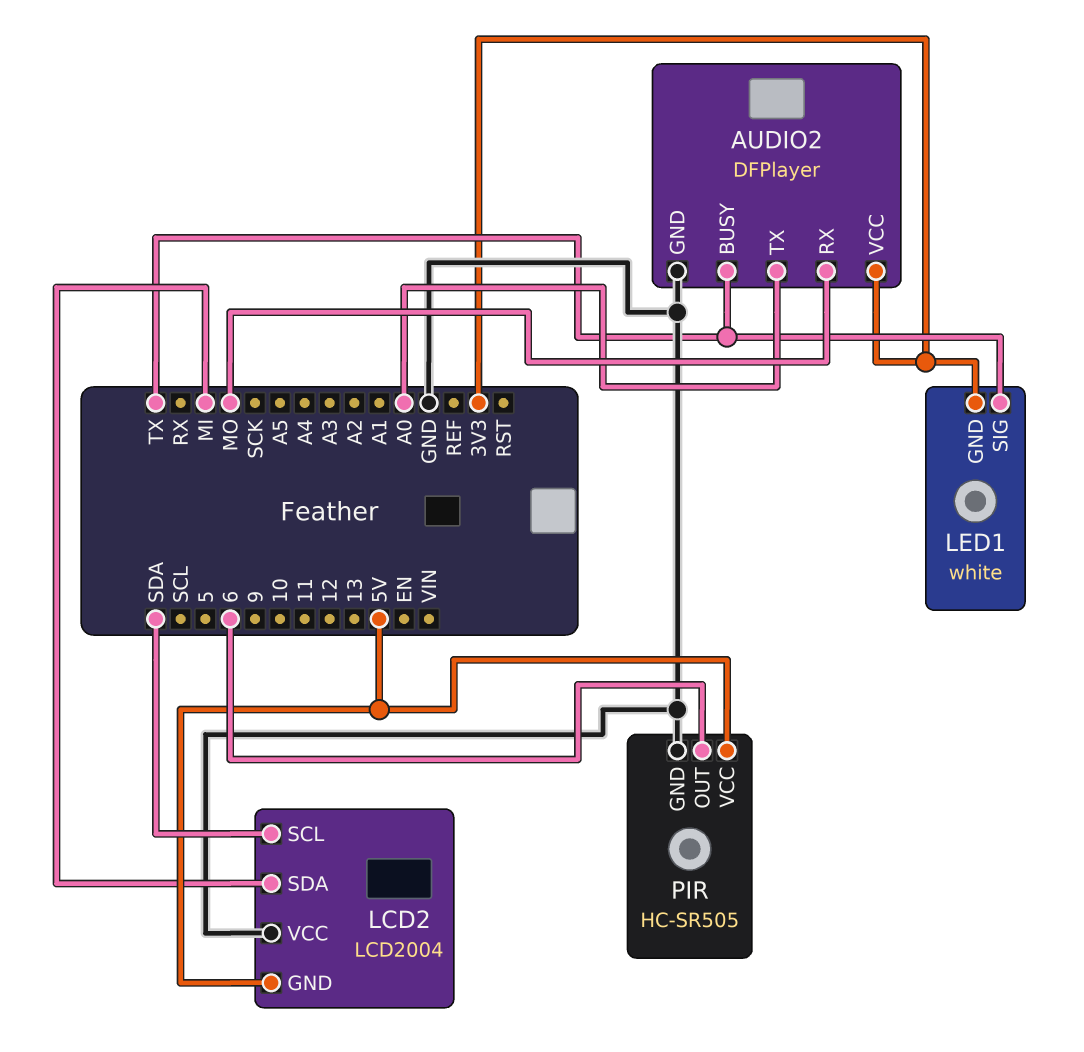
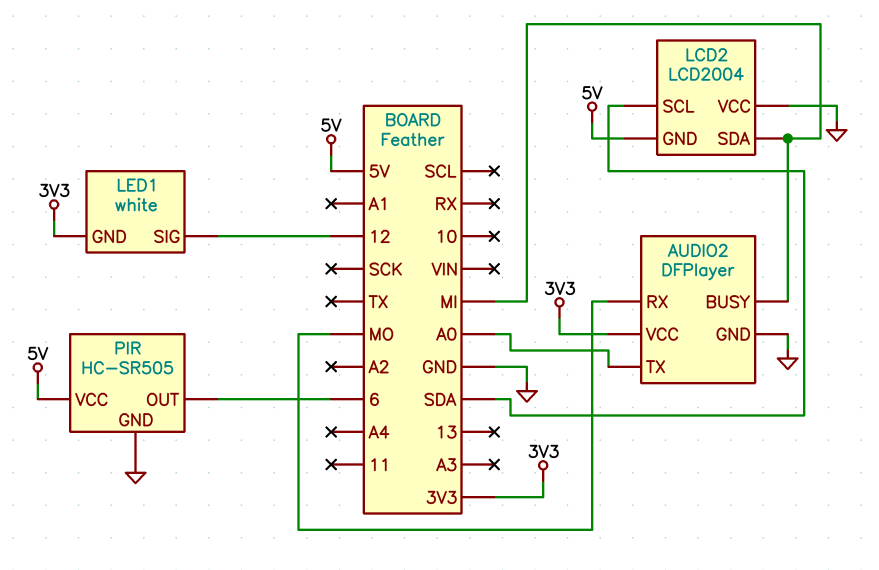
AUDIO2 pin BUSY: TX -> MI
LED1 pin SIG: TX -> 12

